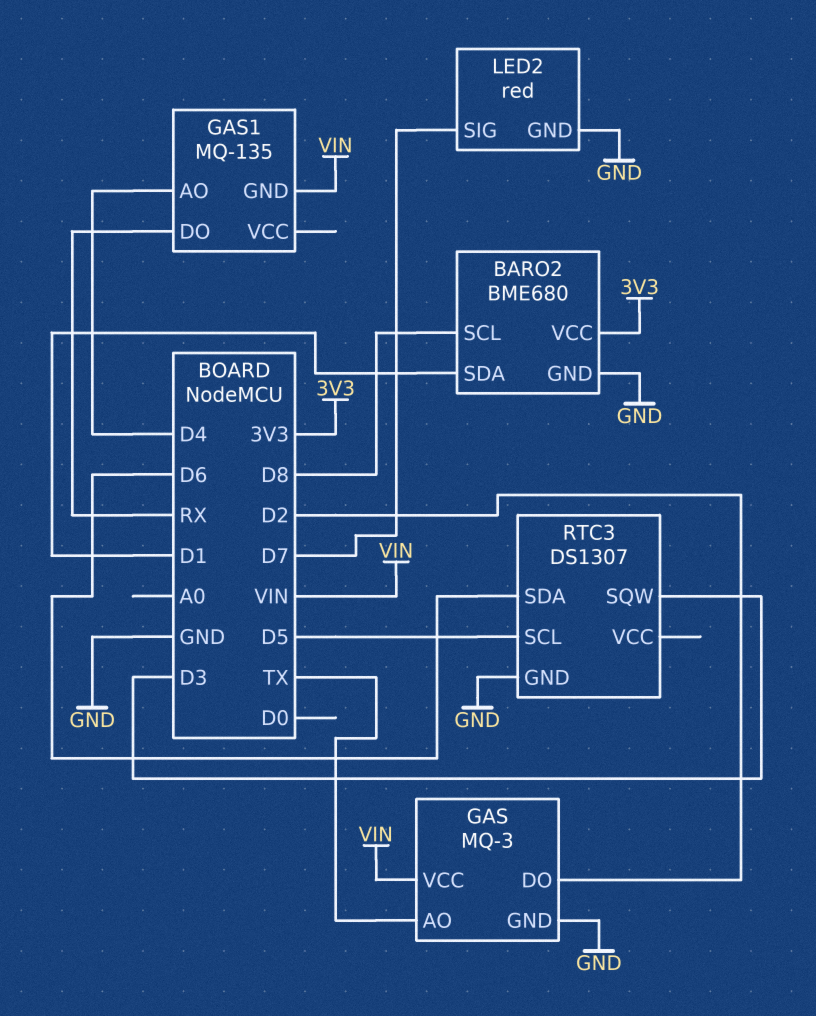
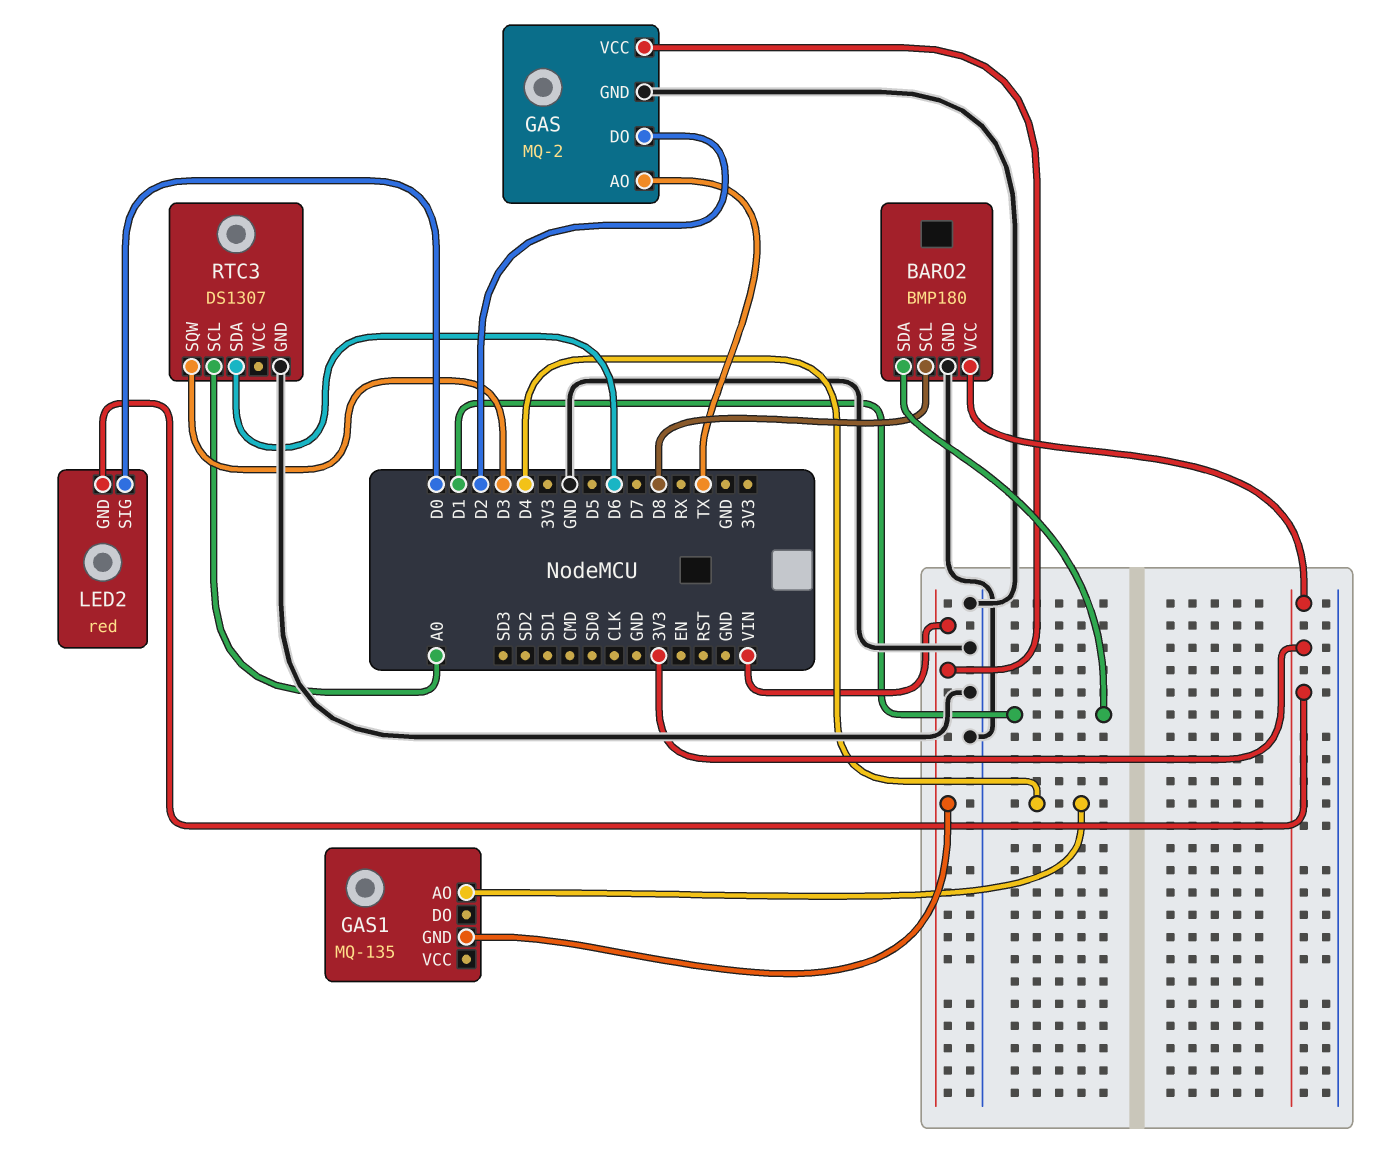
BARO2: BME680 -> BMP180
GAS: MQ-3 -> MQ-2
GAS1 pin DO: RX -> none
LED2 pin GND: GND -> 3V3
LED2 pin SIG: D7 -> D0
RTC3 pin SCL: D5 -> A0

